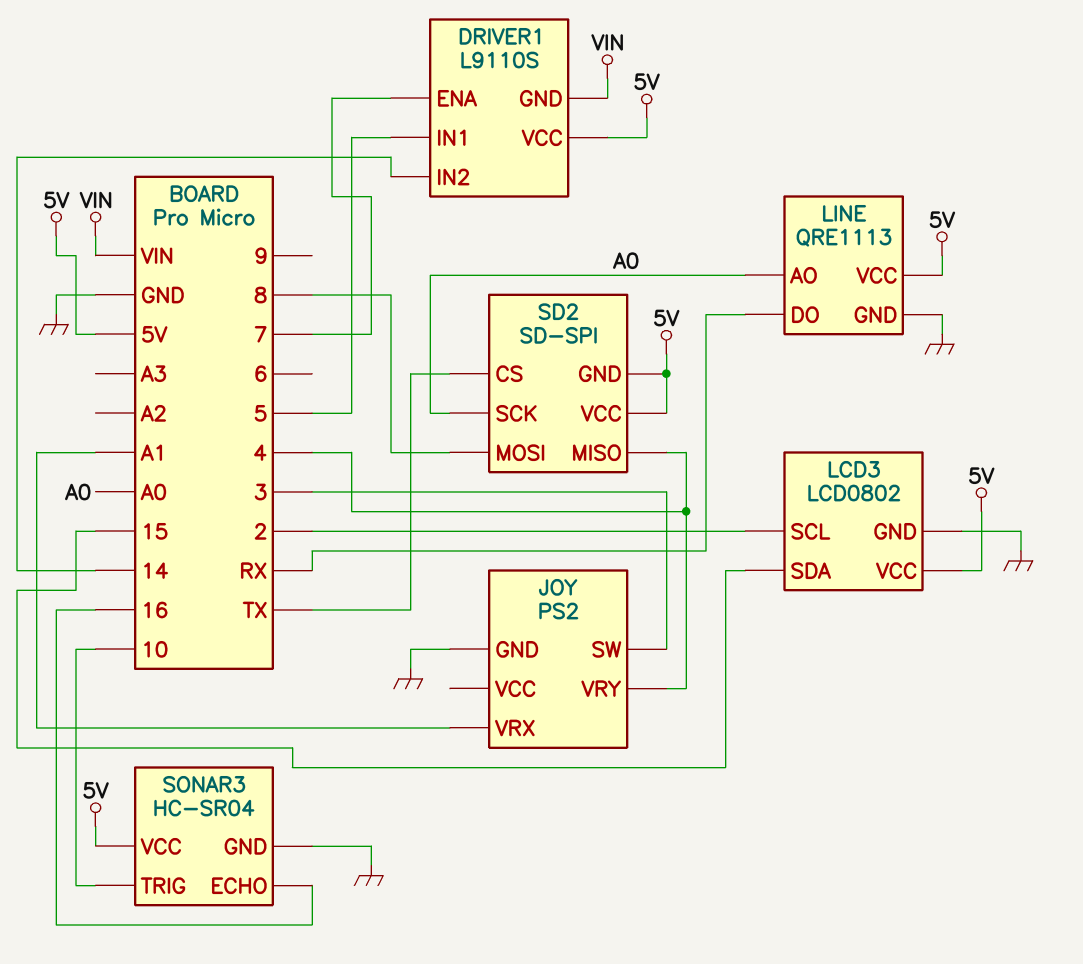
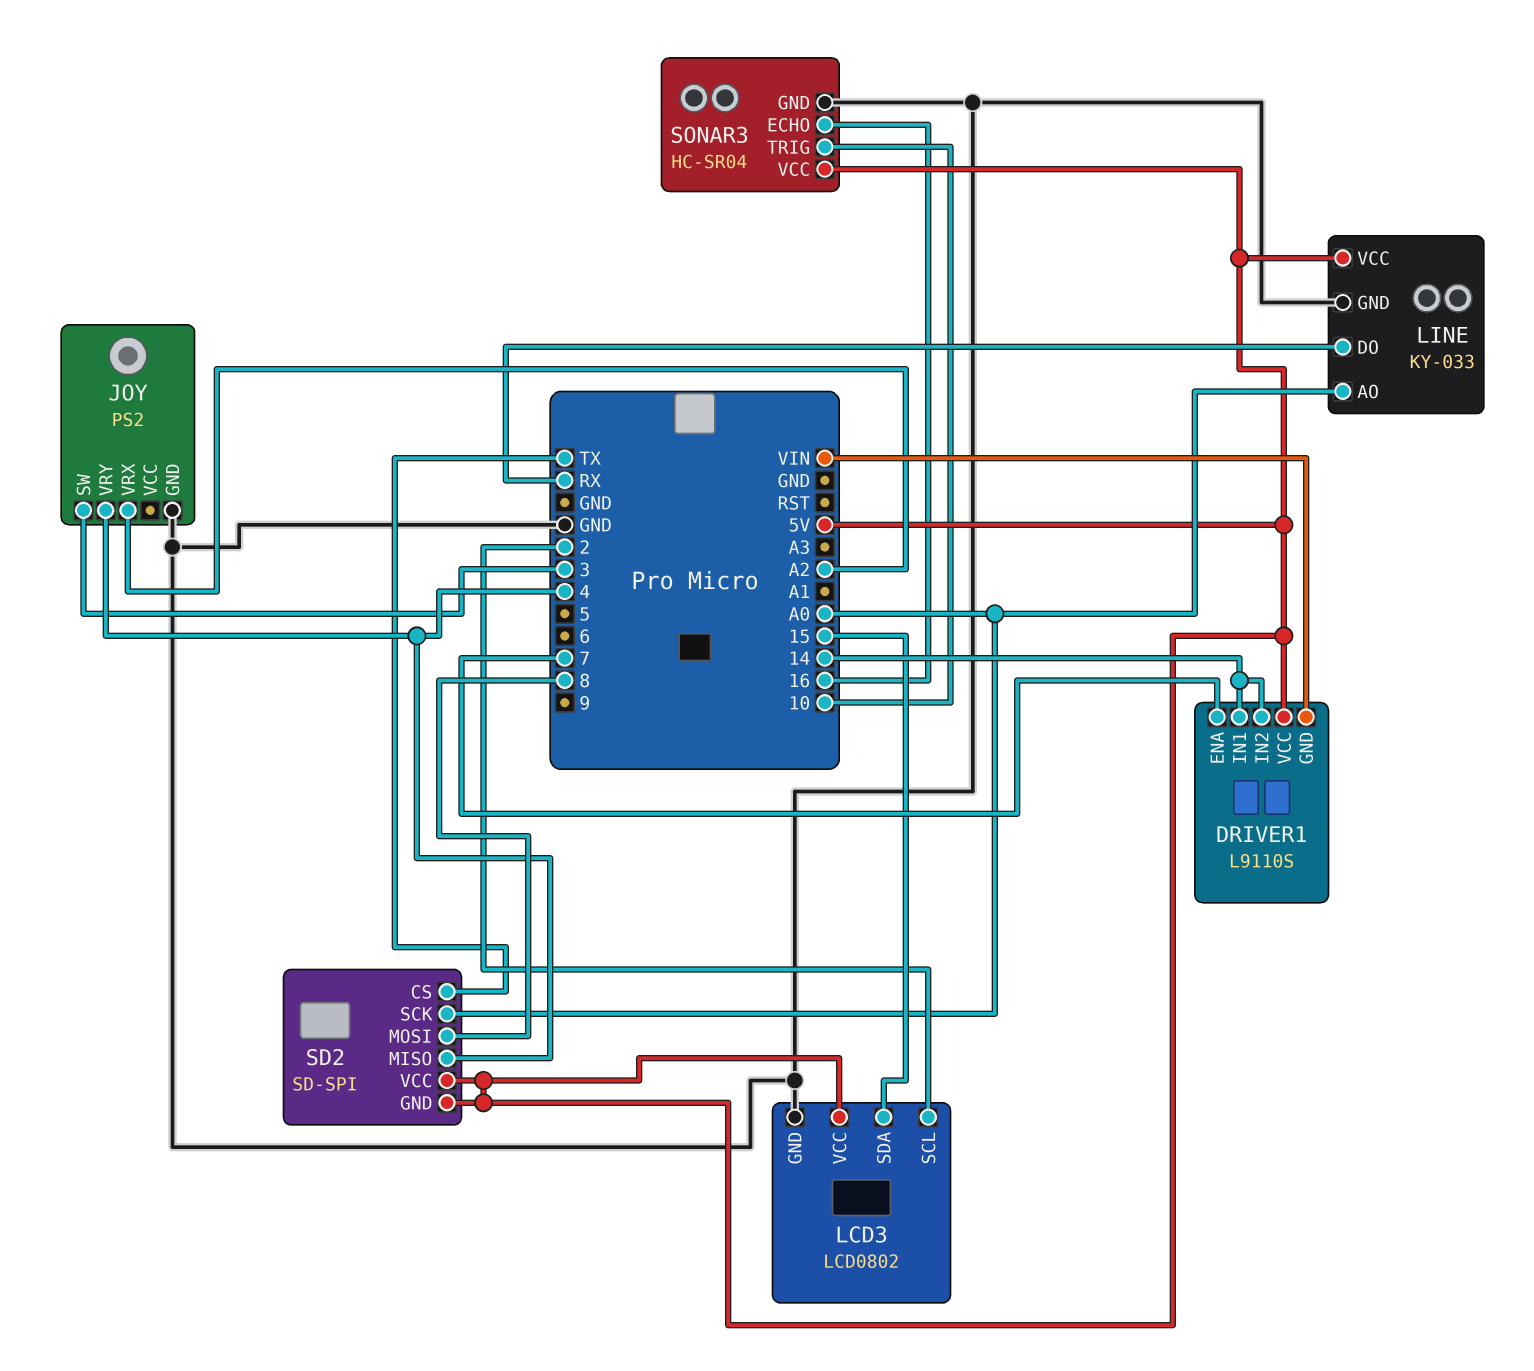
DRIVER1 pin IN1: 5 -> 14
JOY pin VRX: A1 -> A2
LINE: QRE1113 -> KY-033

